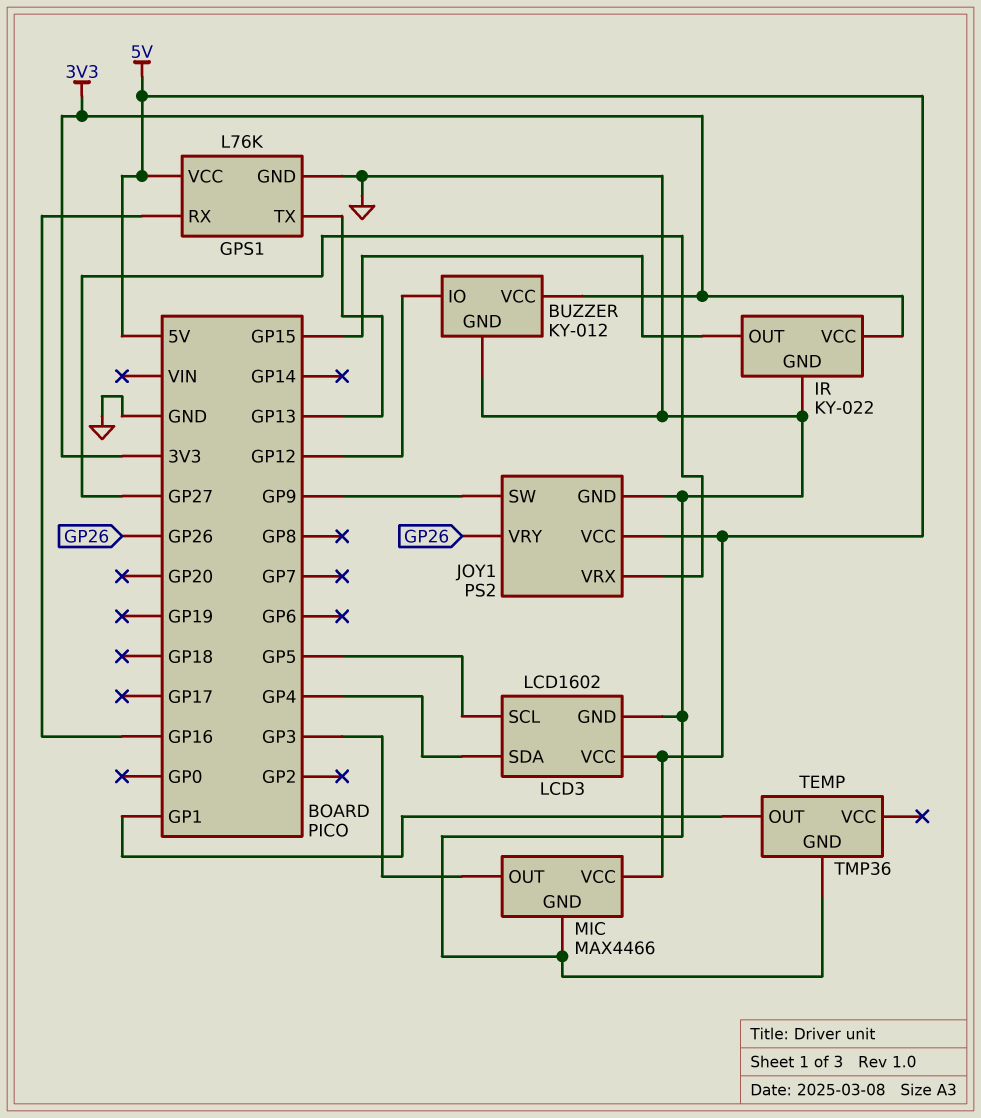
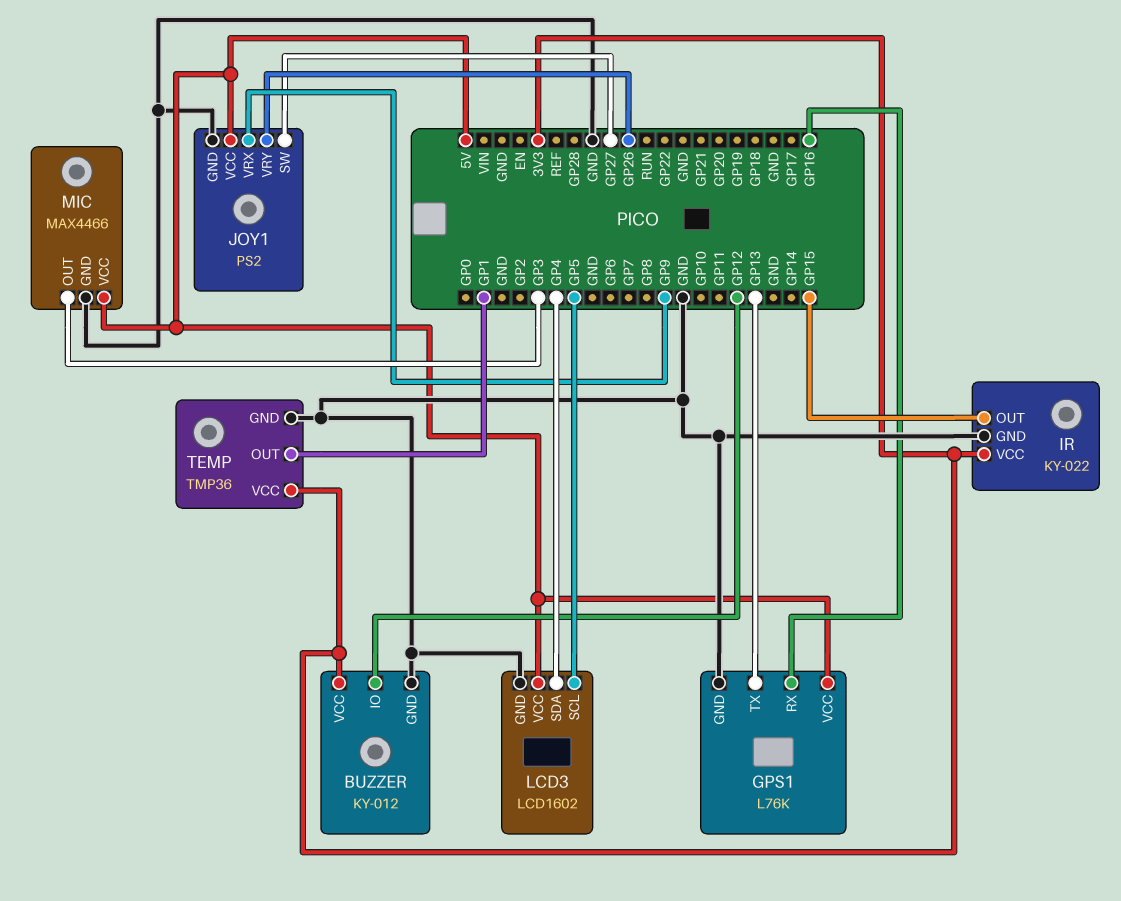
JOY1 pin SW: GP9 -> GP27
JOY1 pin VRX: GP27 -> GP9
TEMP pin VCC: none -> 3V3

